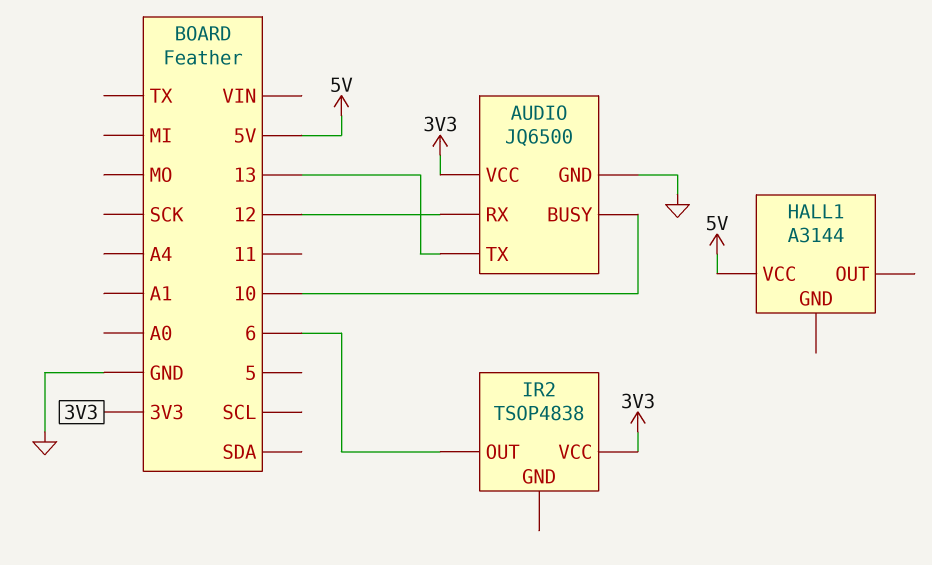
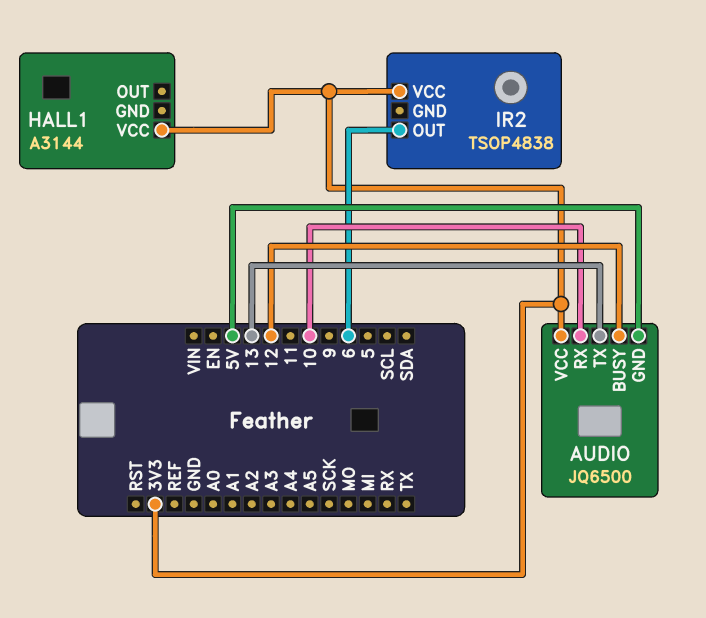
AUDIO pin BUSY: 10 -> 12
AUDIO pin GND: GND -> 5V
AUDIO pin RX: 12 -> 10
HALL1 pin VCC: 5V -> 3V3

